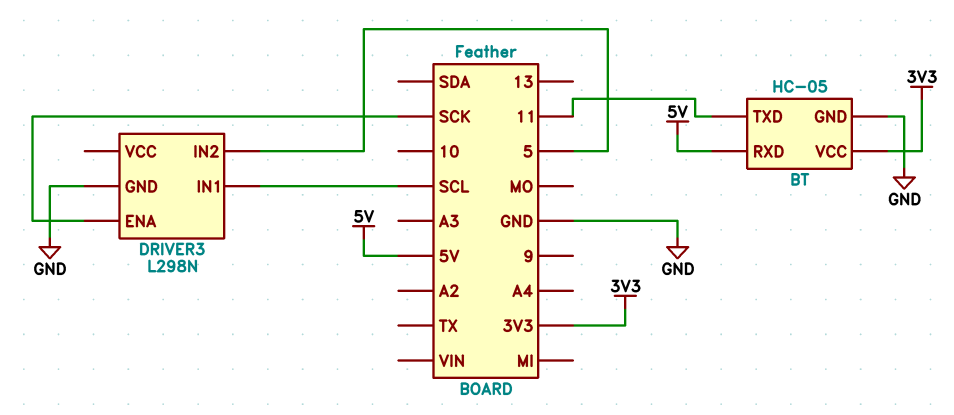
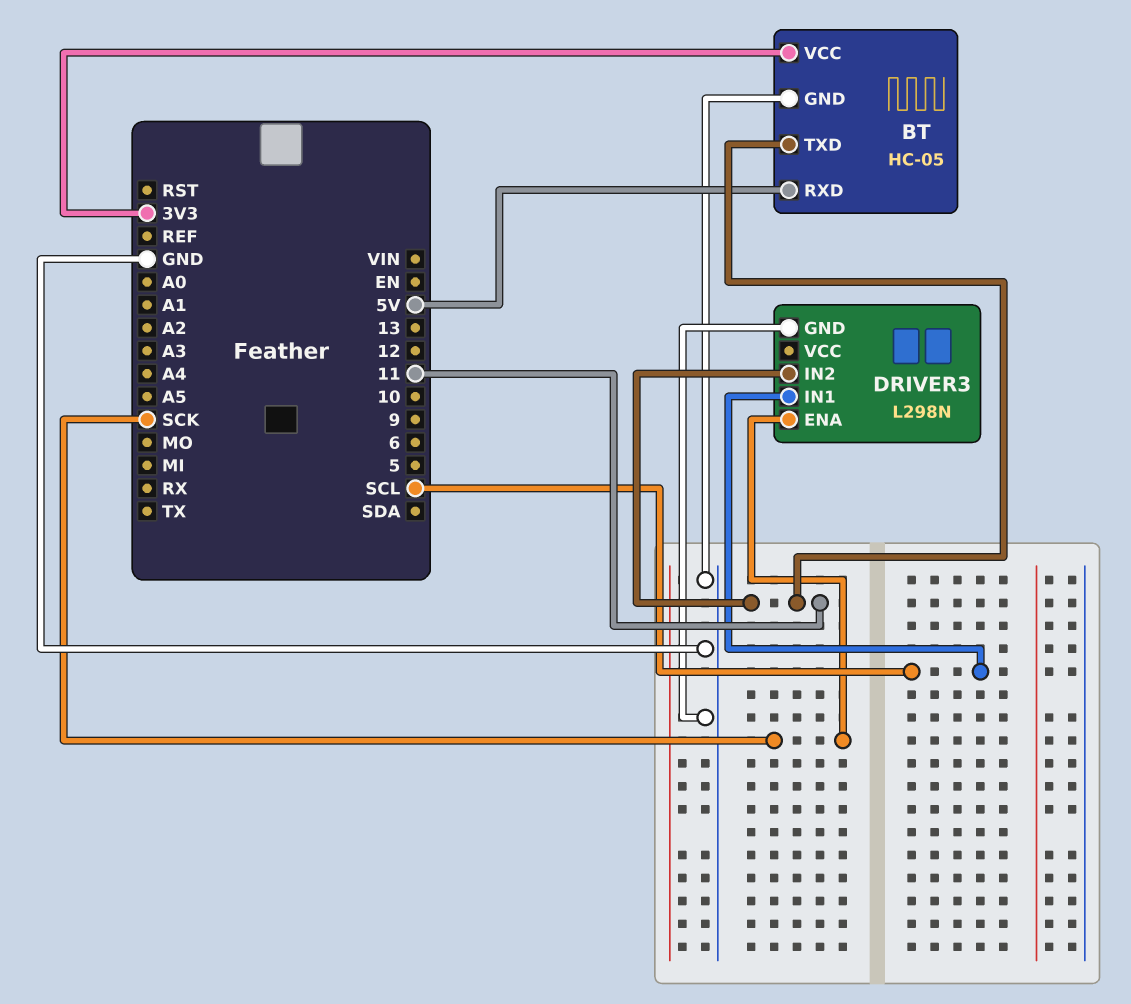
DRIVER3 pin IN2: 5 -> 11

